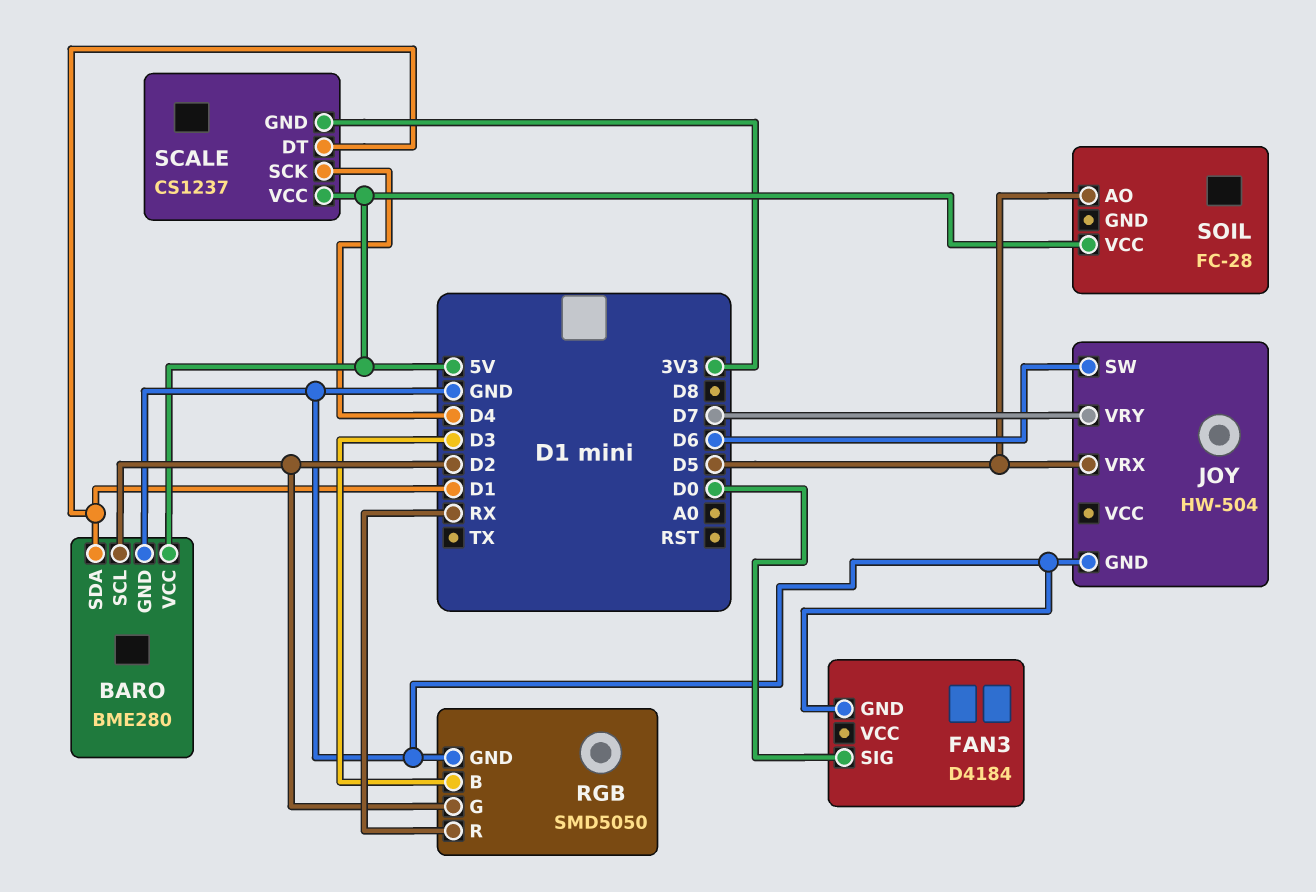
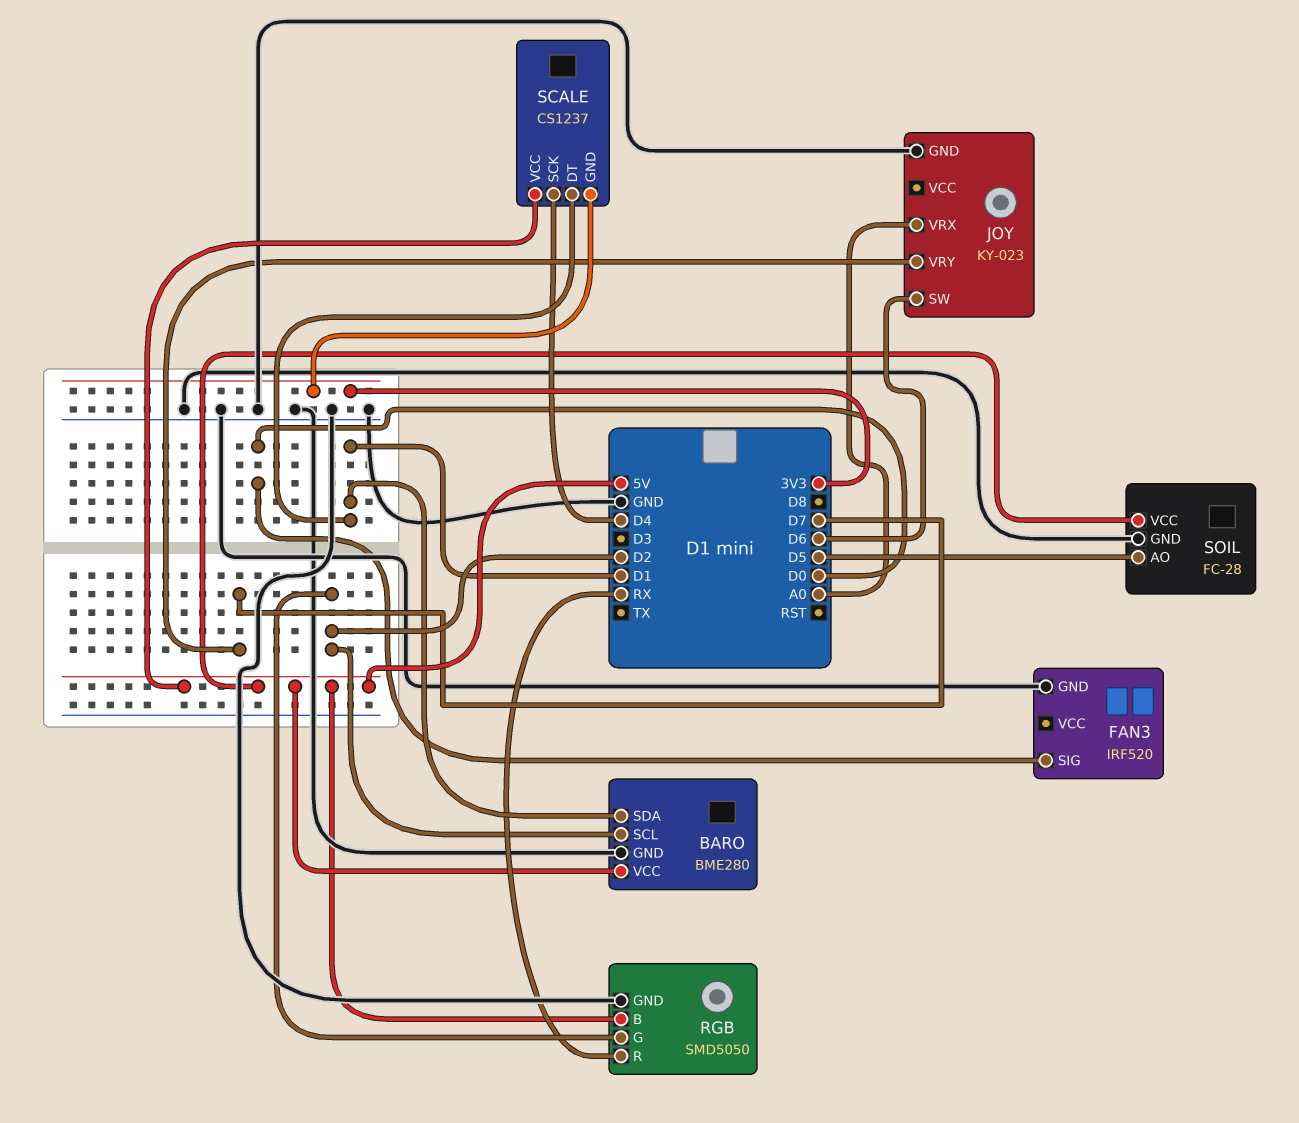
FAN3: D4184 -> IRF520
JOY: HW-504 -> KY-023
JOY pin VRX: D5 -> A0
RGB pin B: D3 -> 5V
SOIL pin GND: none -> GND

